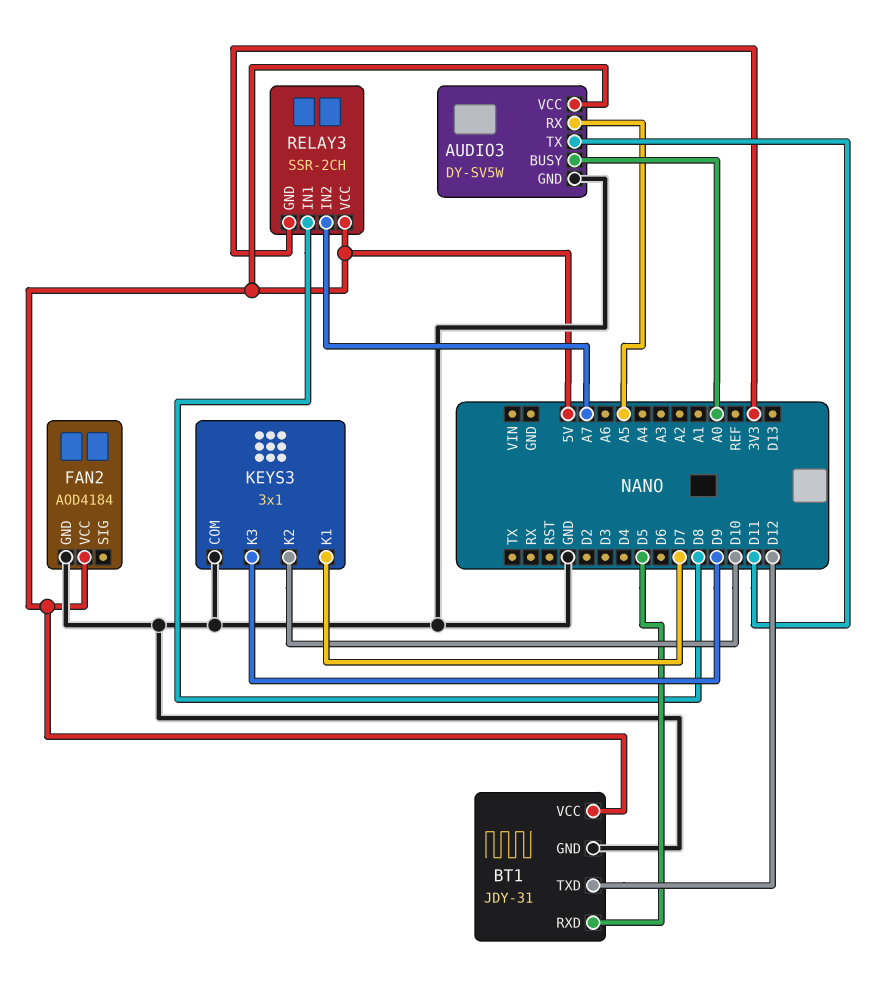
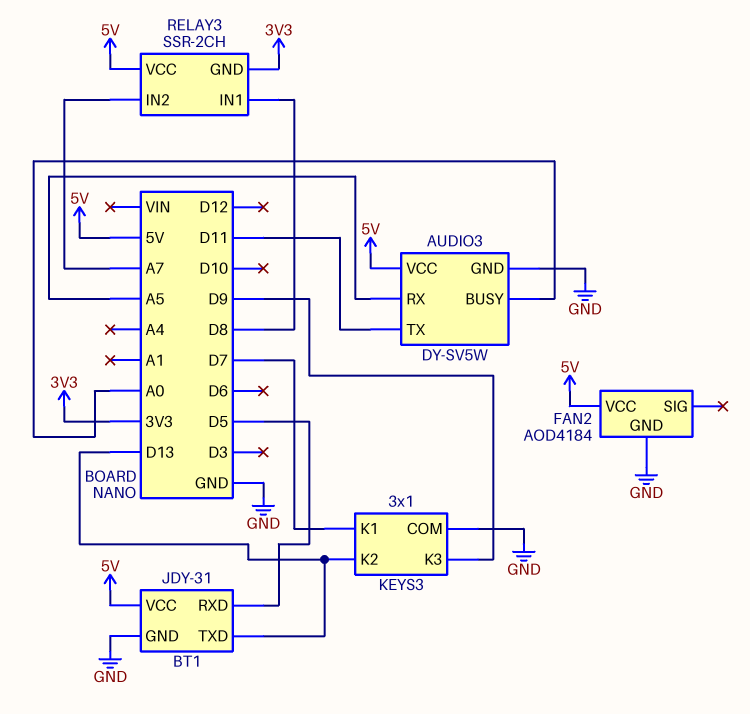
BT1 pin TXD: D12 -> D13
KEYS3 pin K2: D10 -> D13

